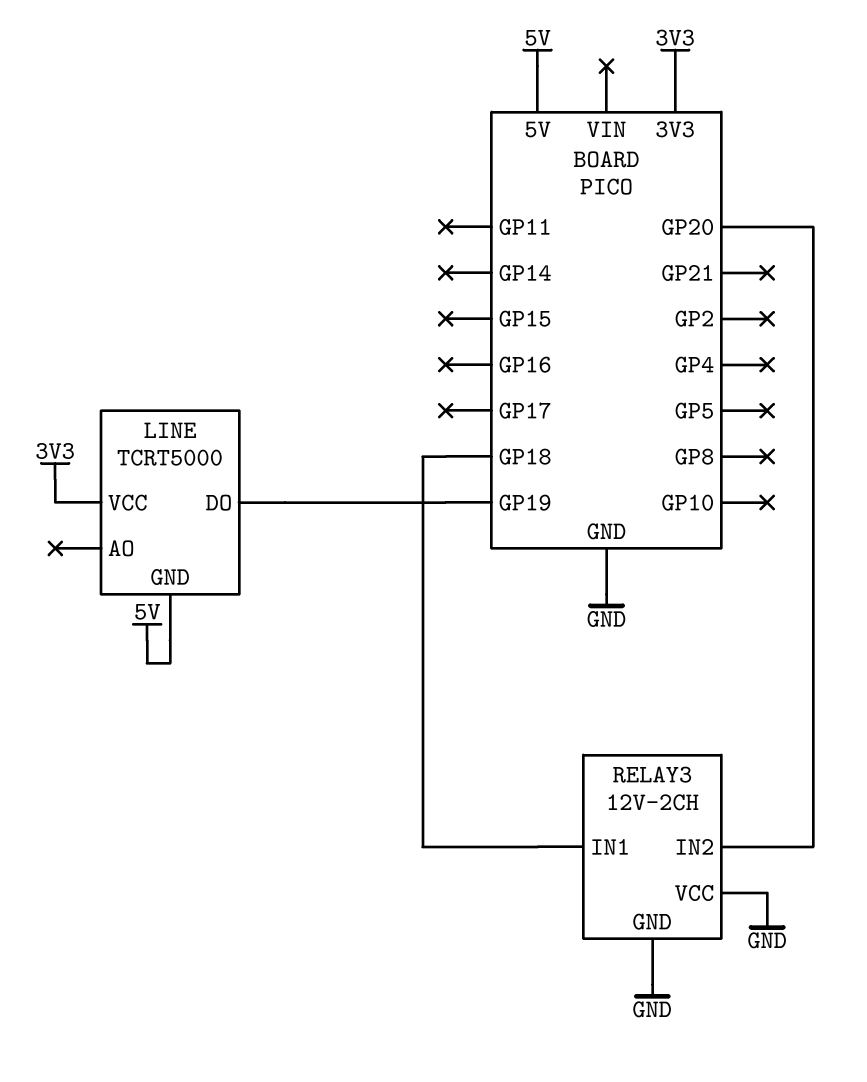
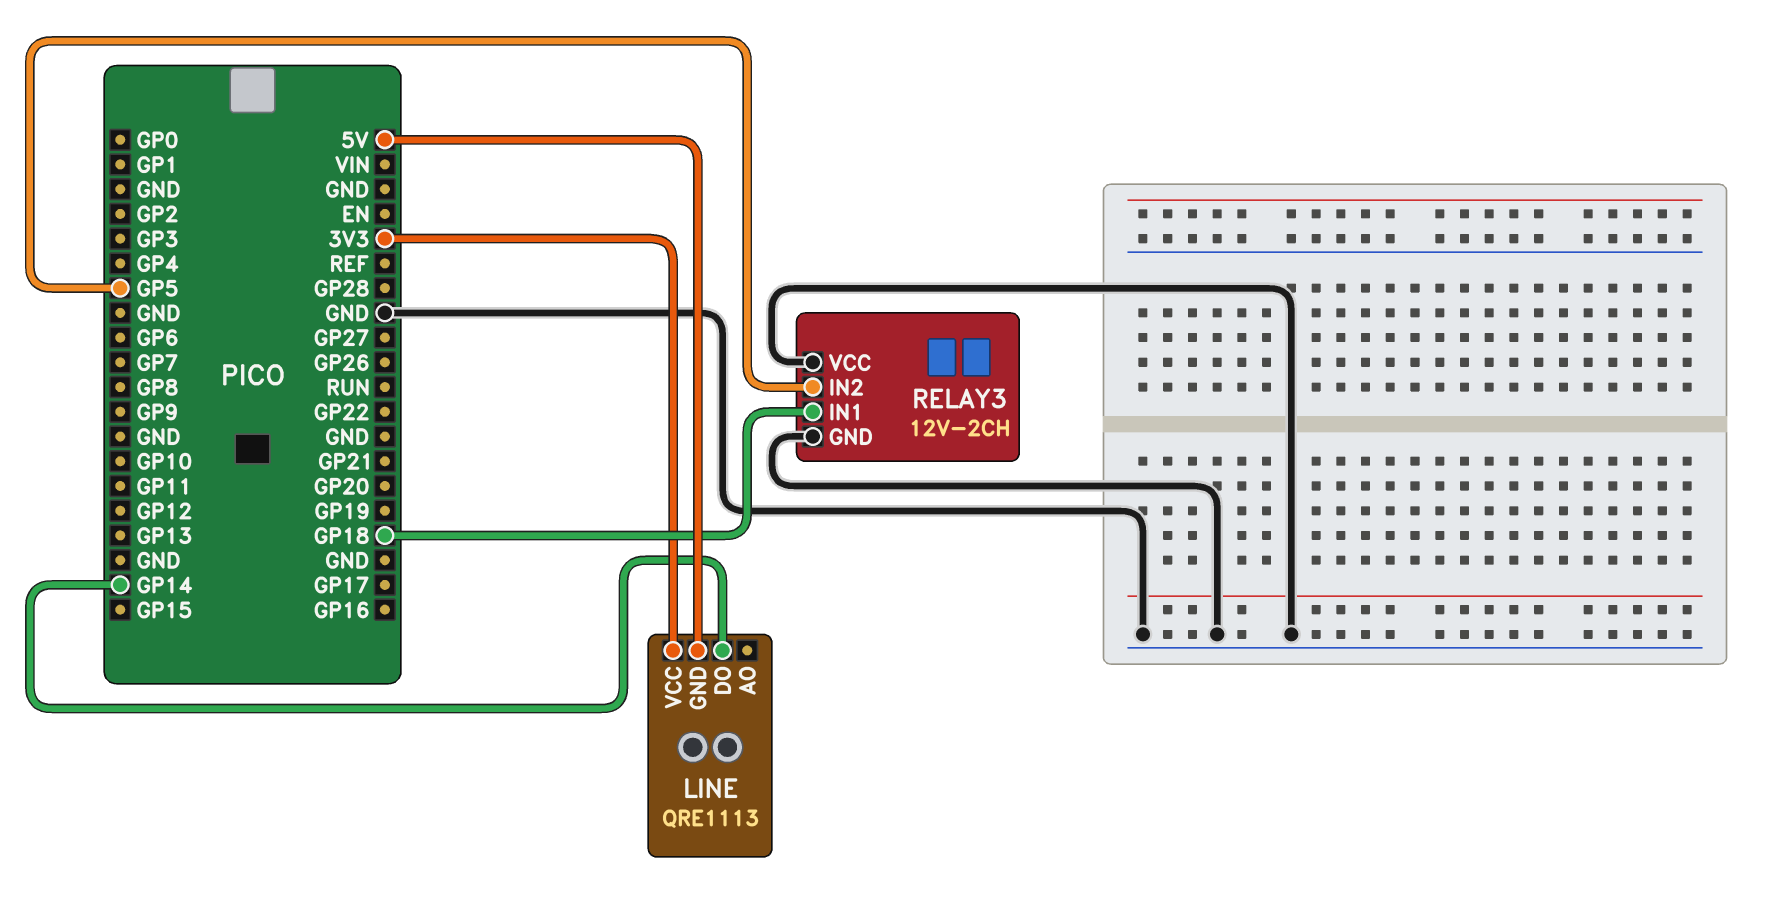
LINE: TCRT5000 -> QRE1113
LINE pin DO: GP19 -> GP14
RELAY3 pin IN2: GP20 -> GP5

